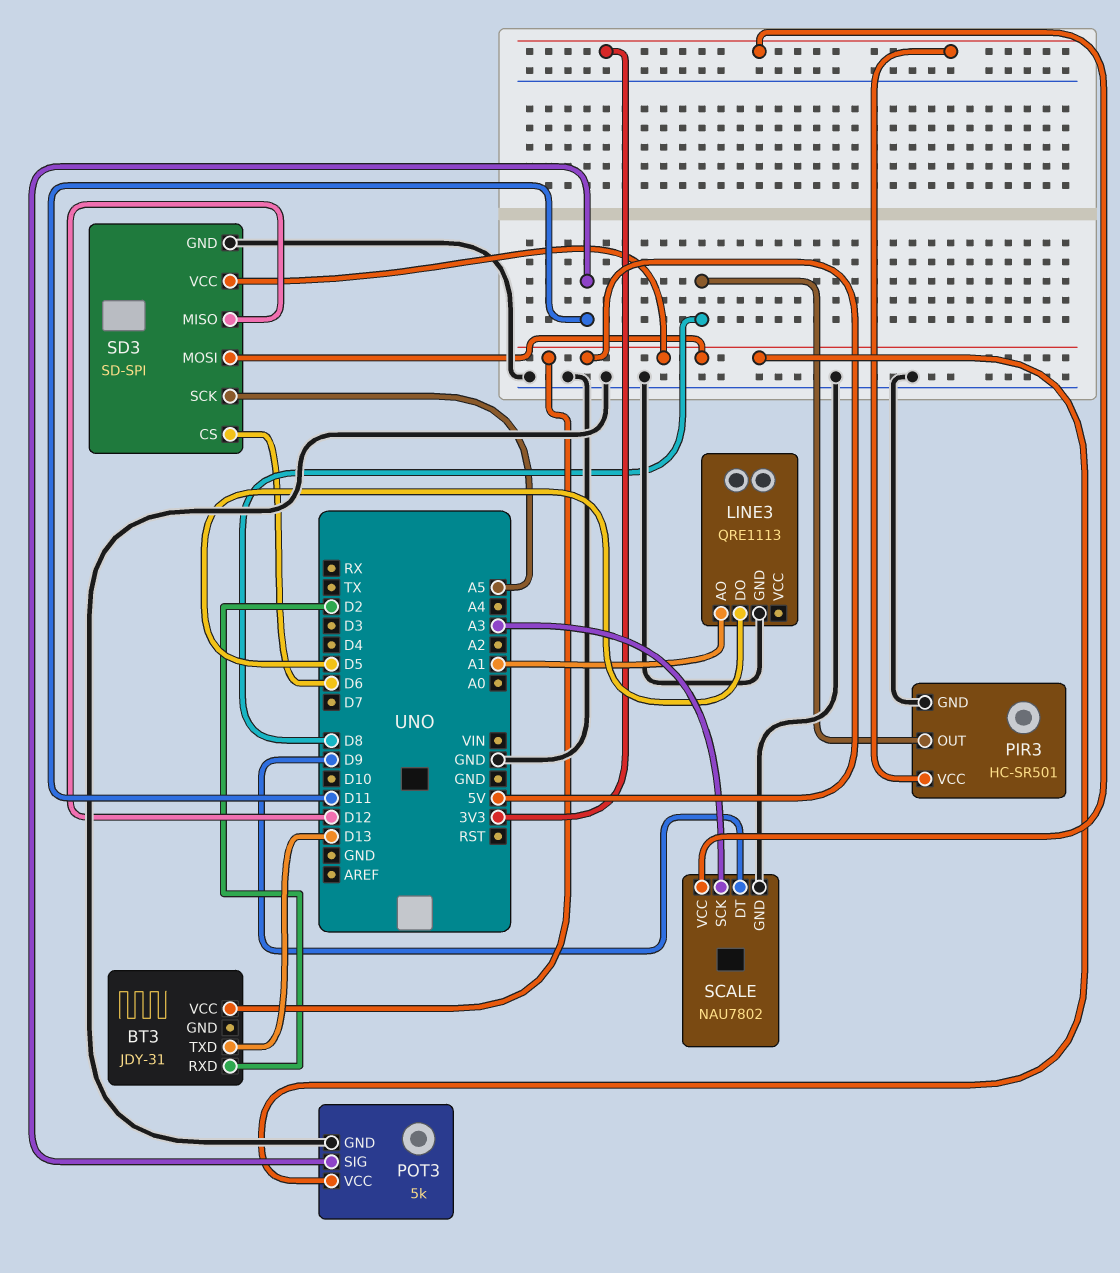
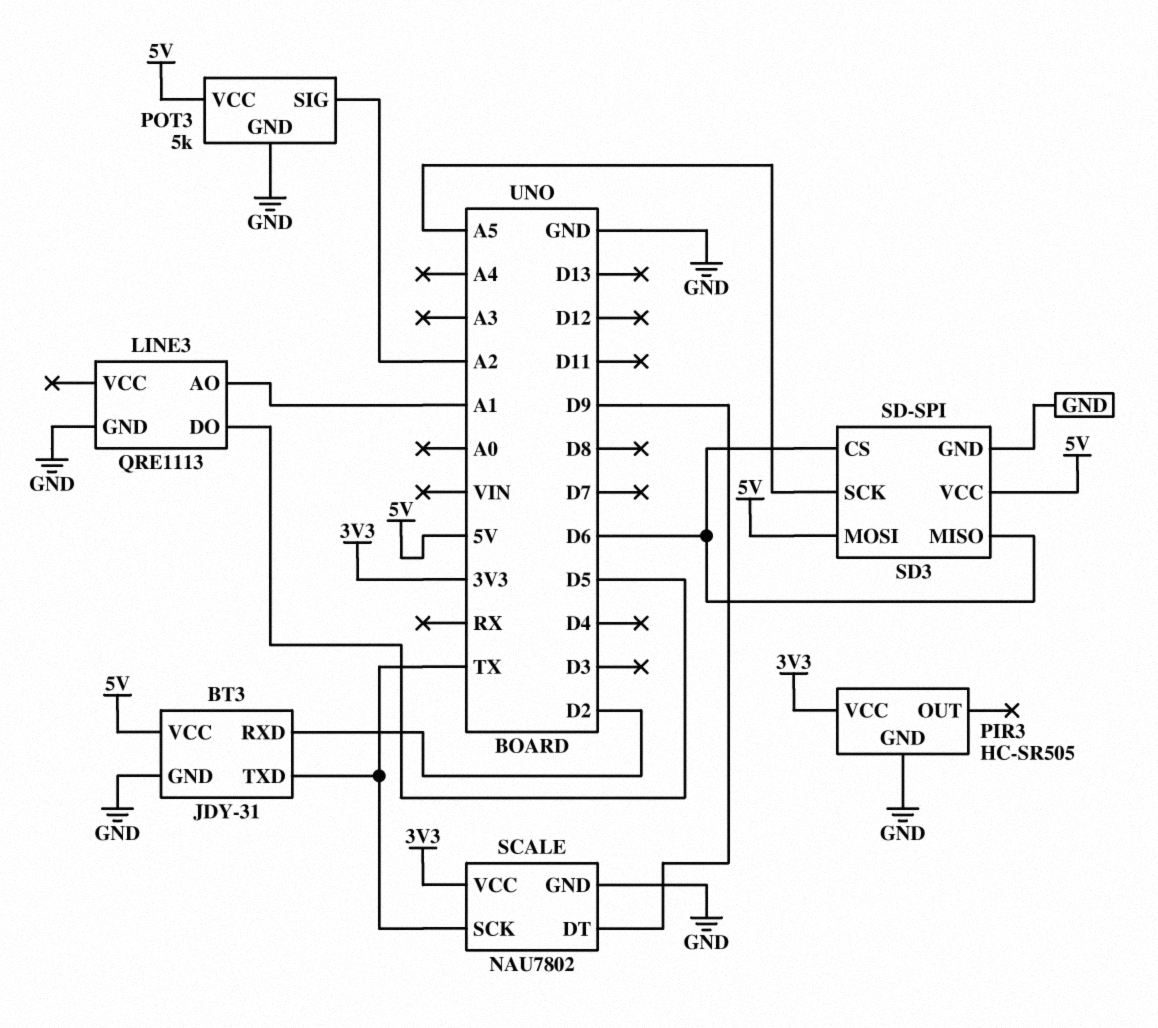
BT3 pin GND: none -> GND
BT3 pin TXD: D13 -> TX
PIR3: HC-SR501 -> HC-SR505
PIR3 pin OUT: D8 -> none
POT3 pin SIG: D11 -> A2
SCALE pin SCK: A3 -> TX
SD3 pin MISO: D12 -> D6

